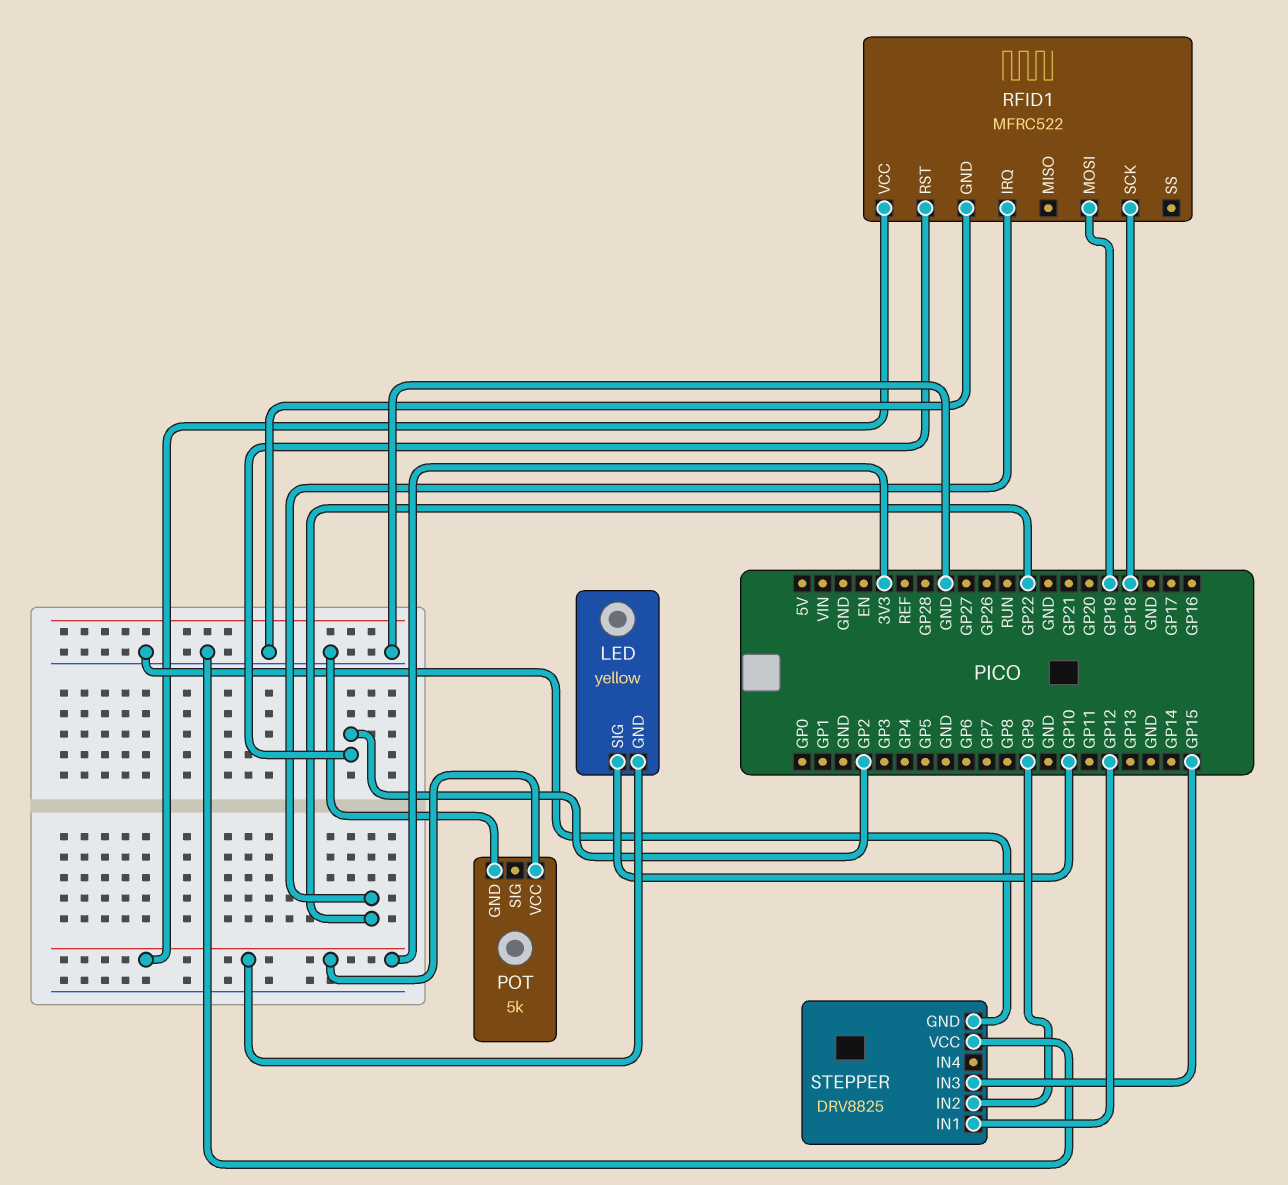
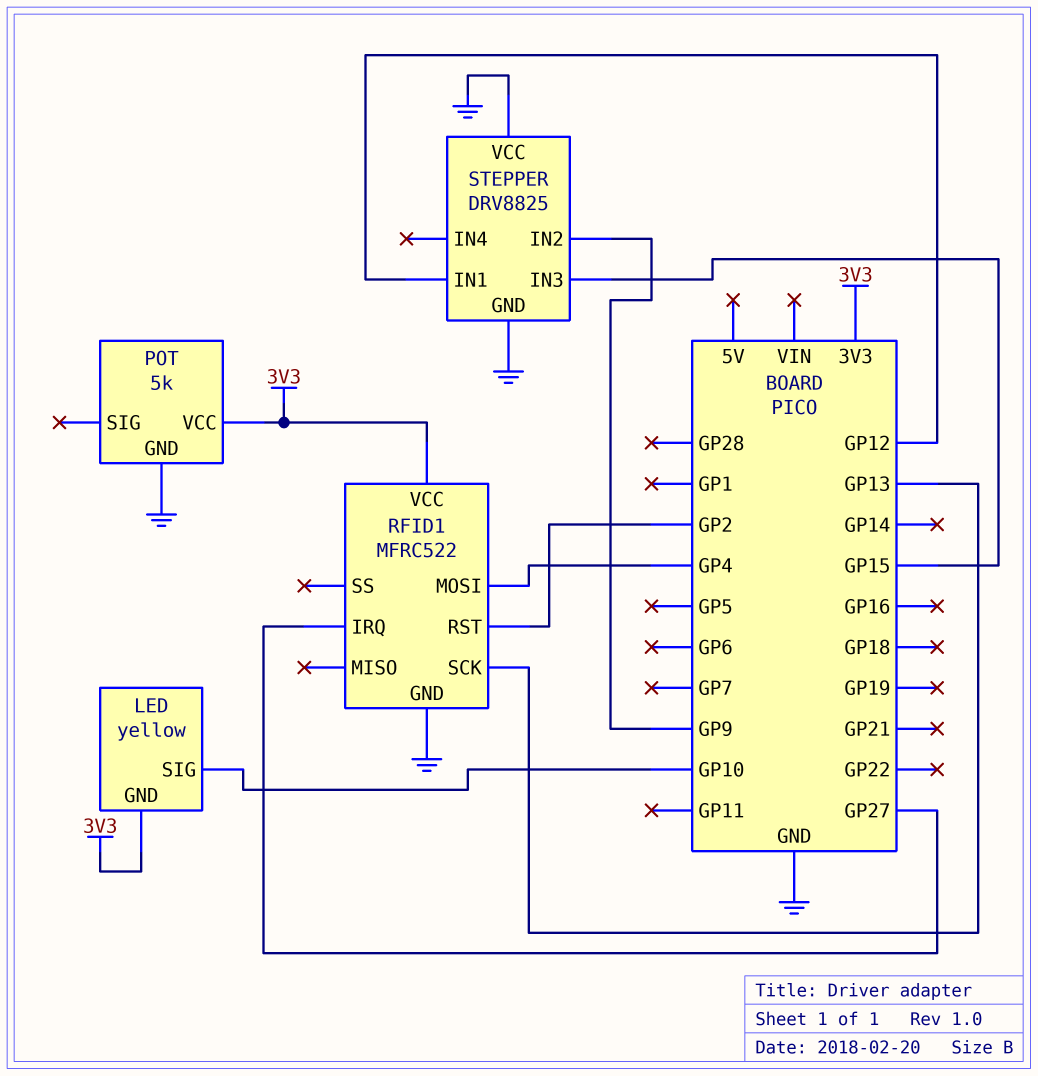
RFID1 pin IRQ: GP22 -> GP27
RFID1 pin MOSI: GP19 -> GP4
RFID1 pin SCK: GP18 -> GP13

